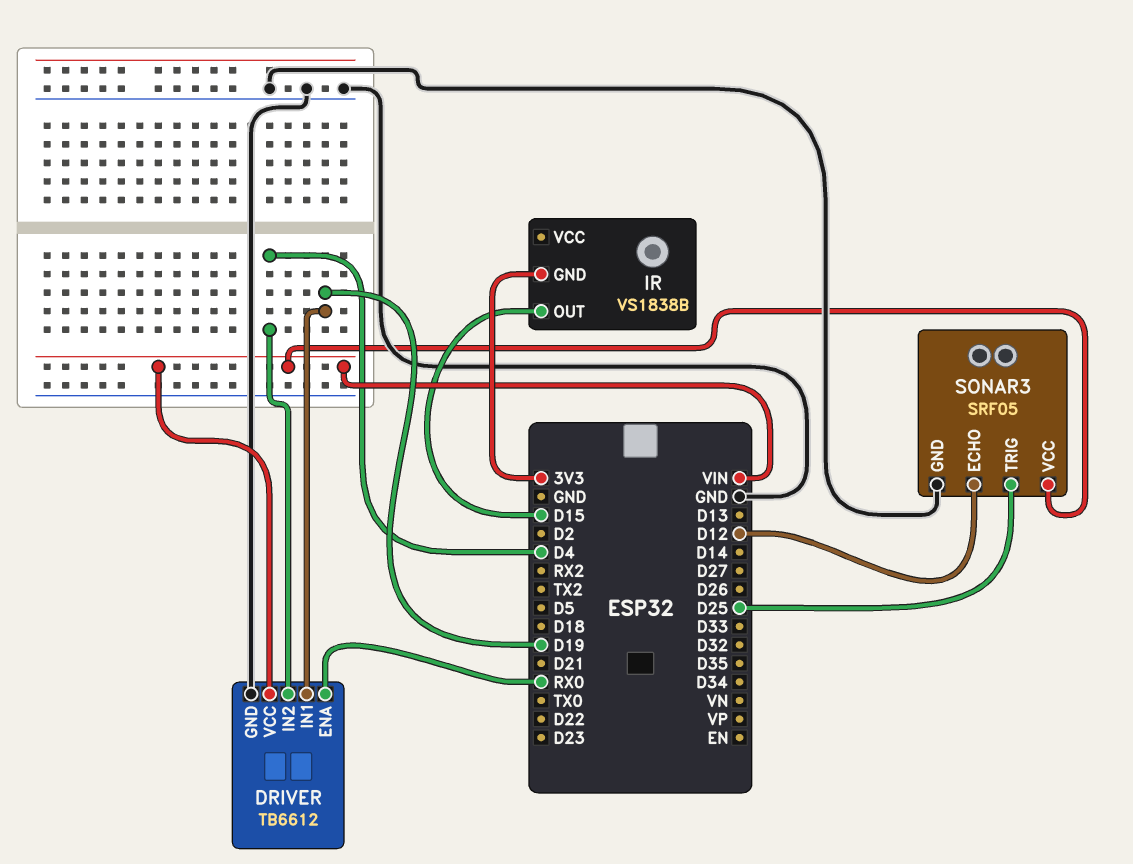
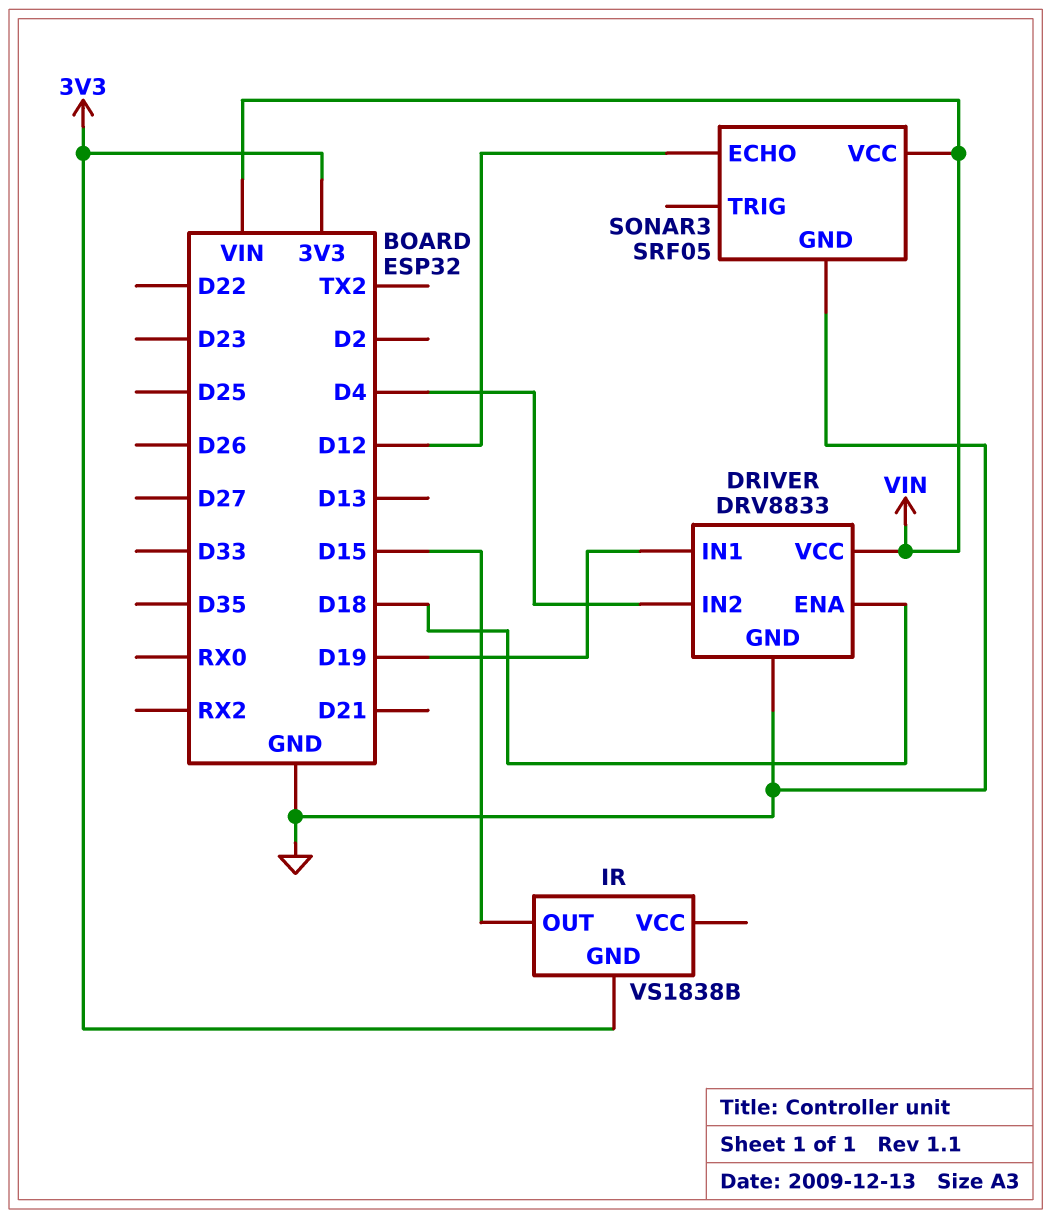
DRIVER: TB6612 -> DRV8833
DRIVER pin ENA: RX0 -> D18
SONAR3 pin TRIG: D25 -> none

